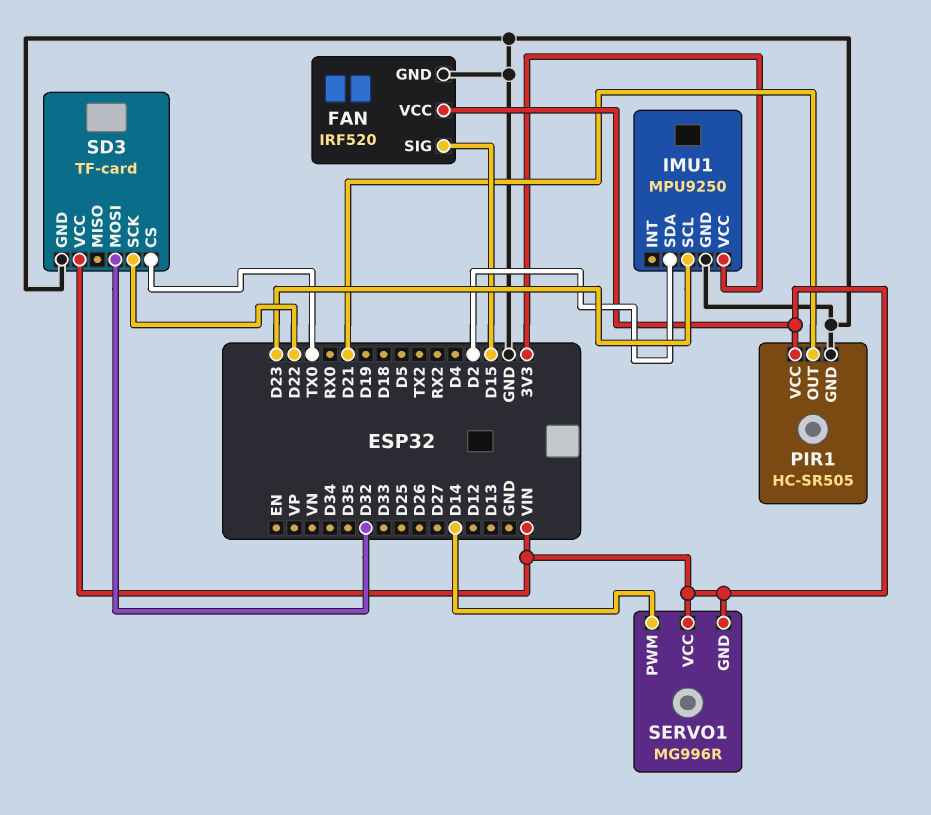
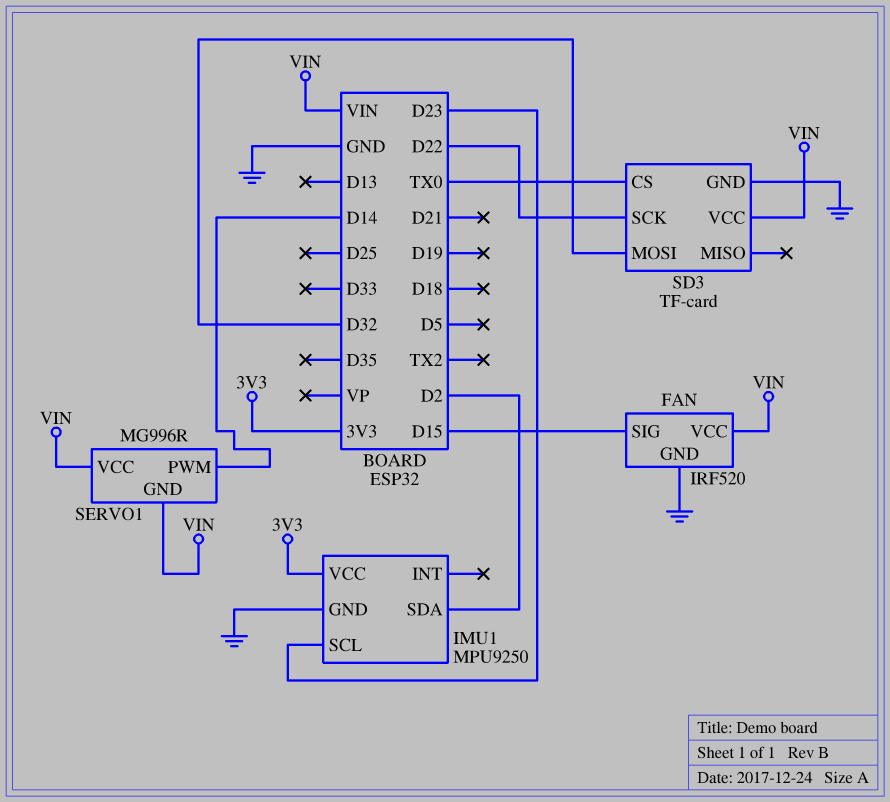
PIR1: HC-SR505 -> none
PIR1 pin GND: GND -> none
PIR1 pin OUT: D21 -> none
PIR1 pin VCC: VIN -> none

